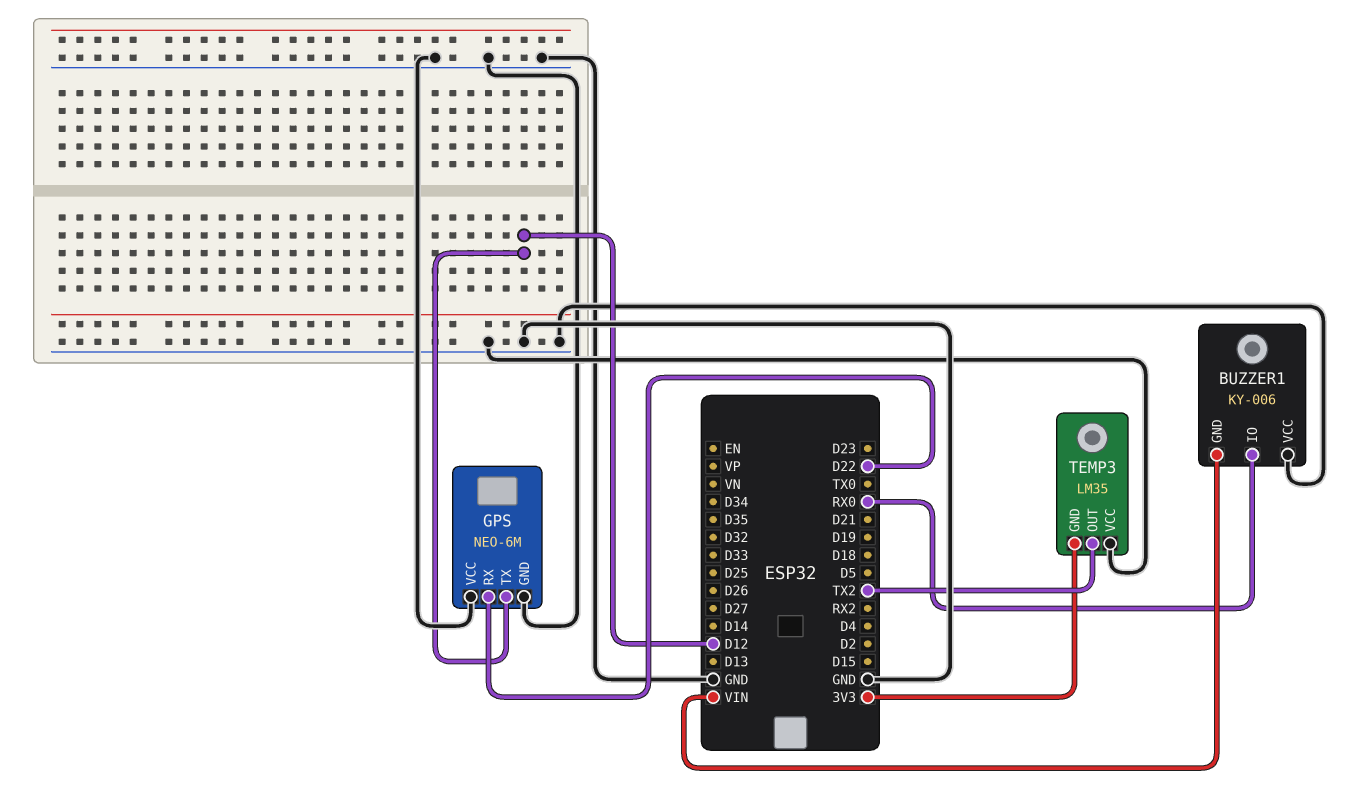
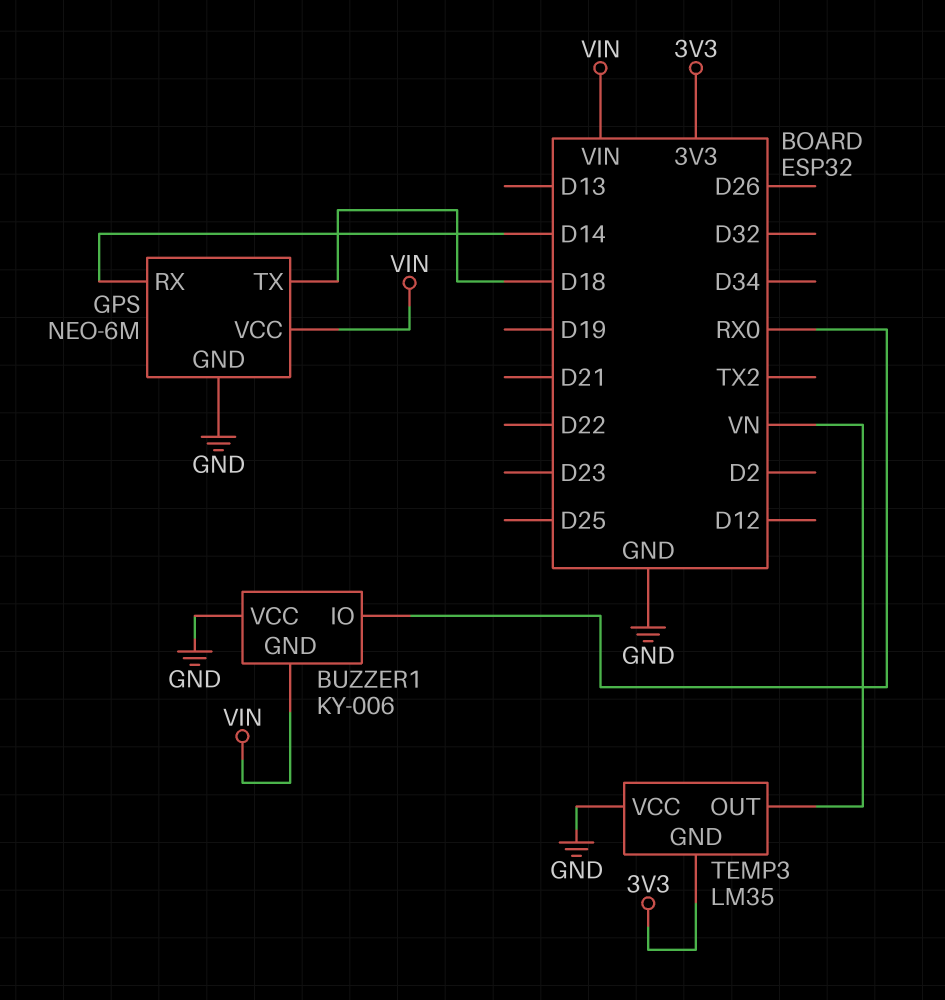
GPS pin RX: D22 -> D14
GPS pin TX: D12 -> D18
GPS pin VCC: GND -> VIN
TEMP3 pin OUT: TX2 -> VN

